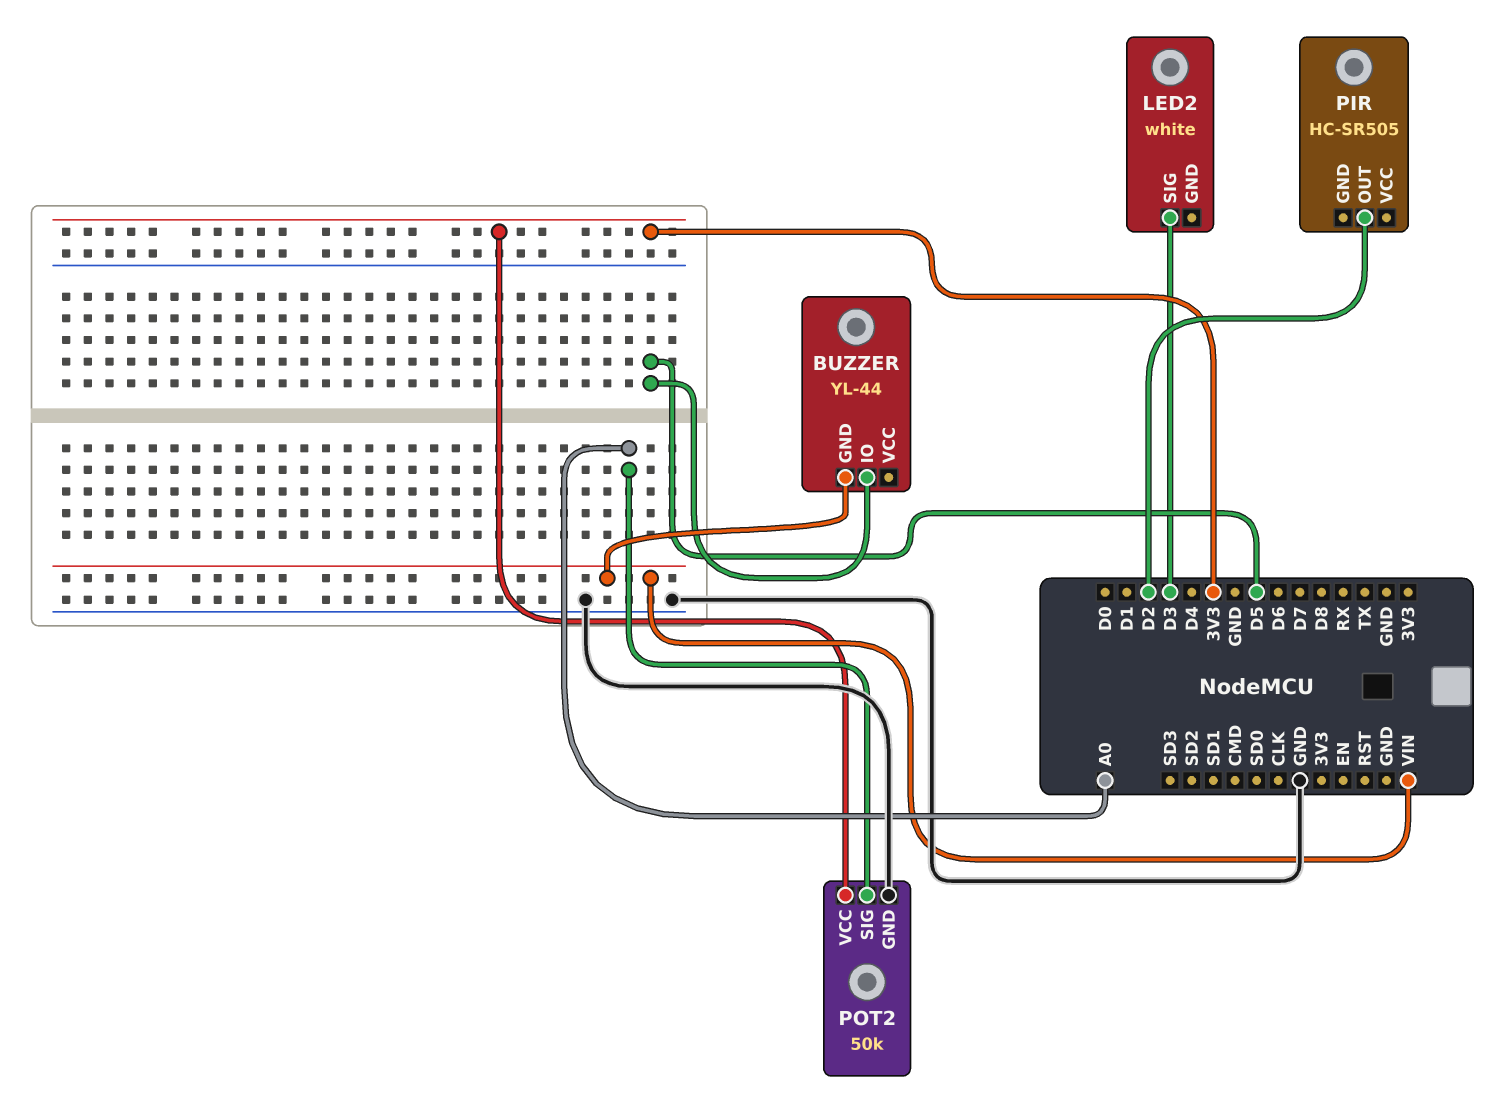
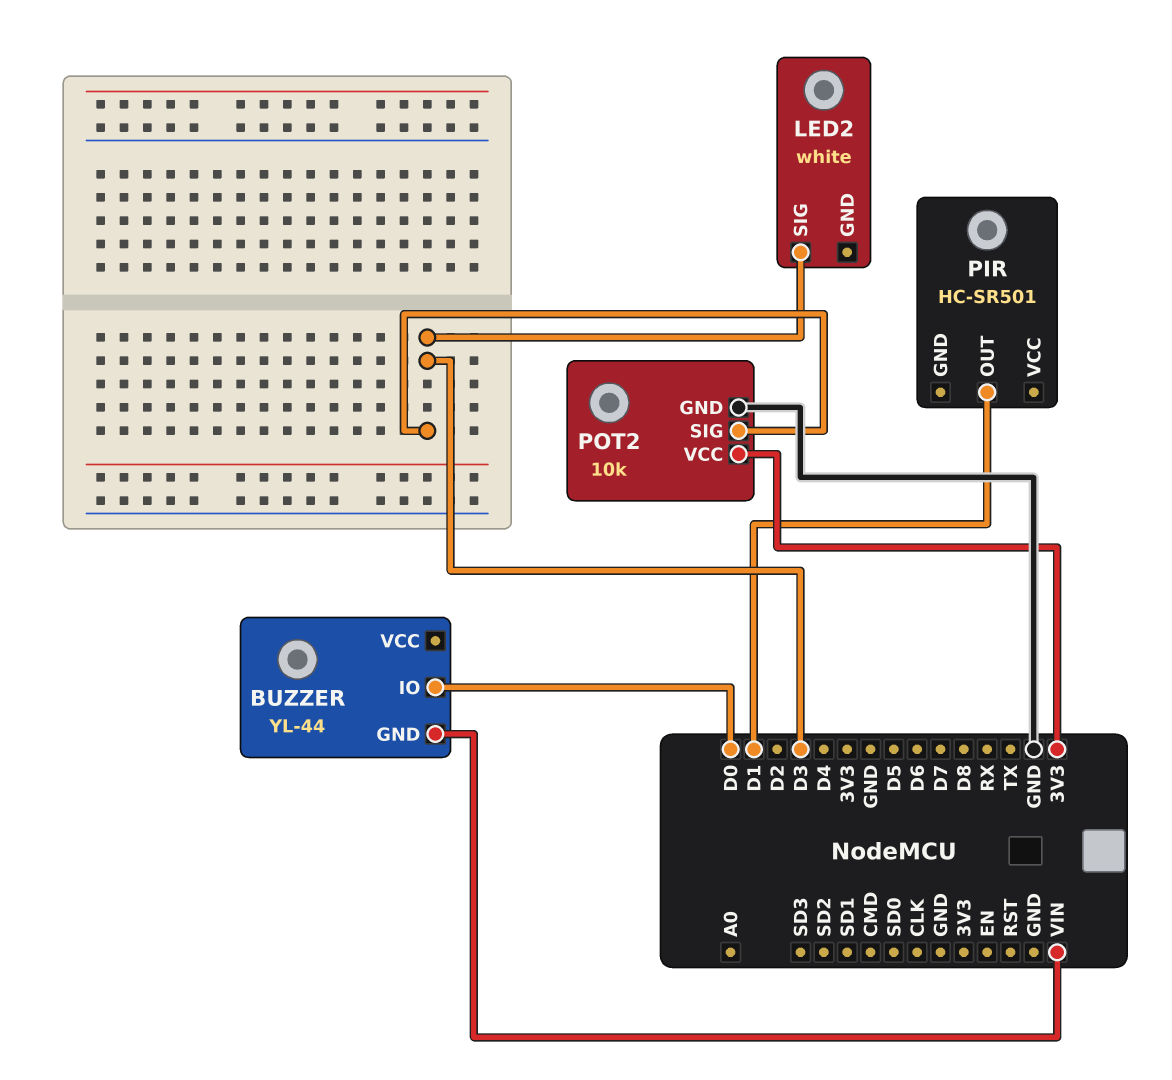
BUZZER pin IO: D5 -> D0
PIR: HC-SR505 -> HC-SR501
PIR pin OUT: D2 -> D1
POT2: 50k -> 10k
POT2 pin SIG: A0 -> D3

